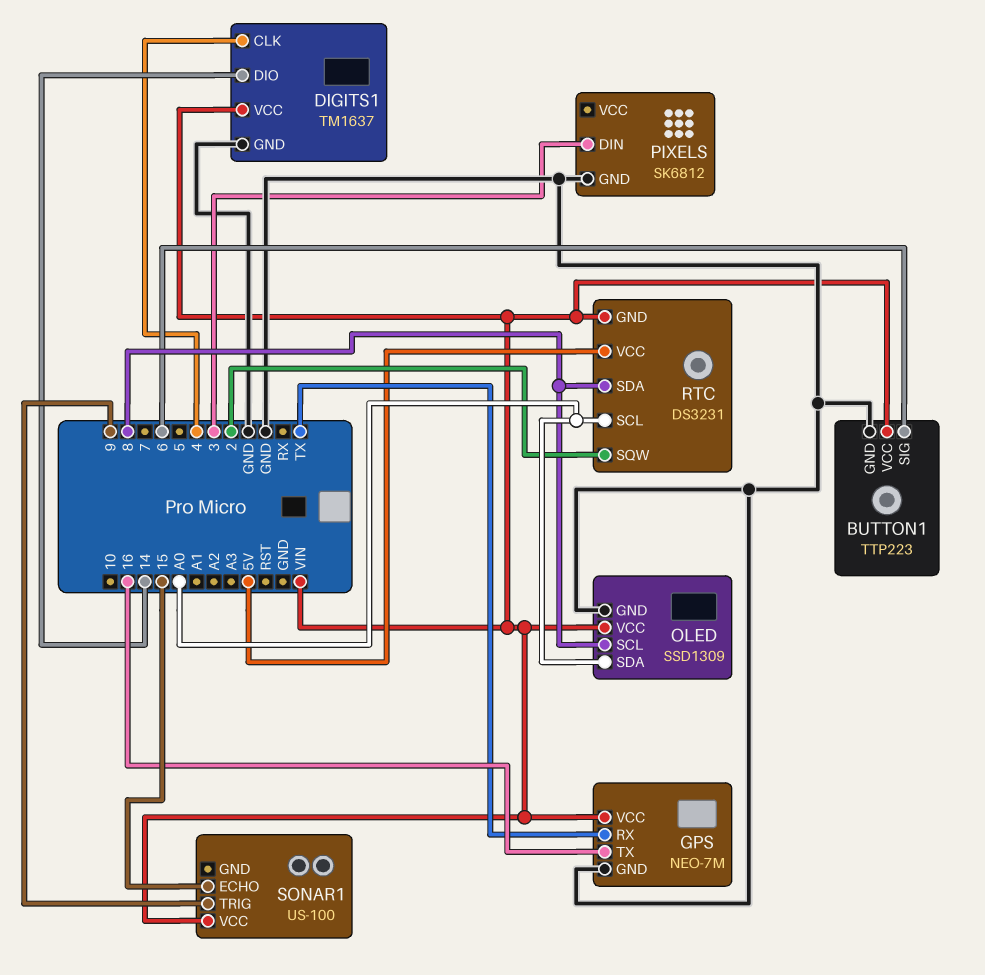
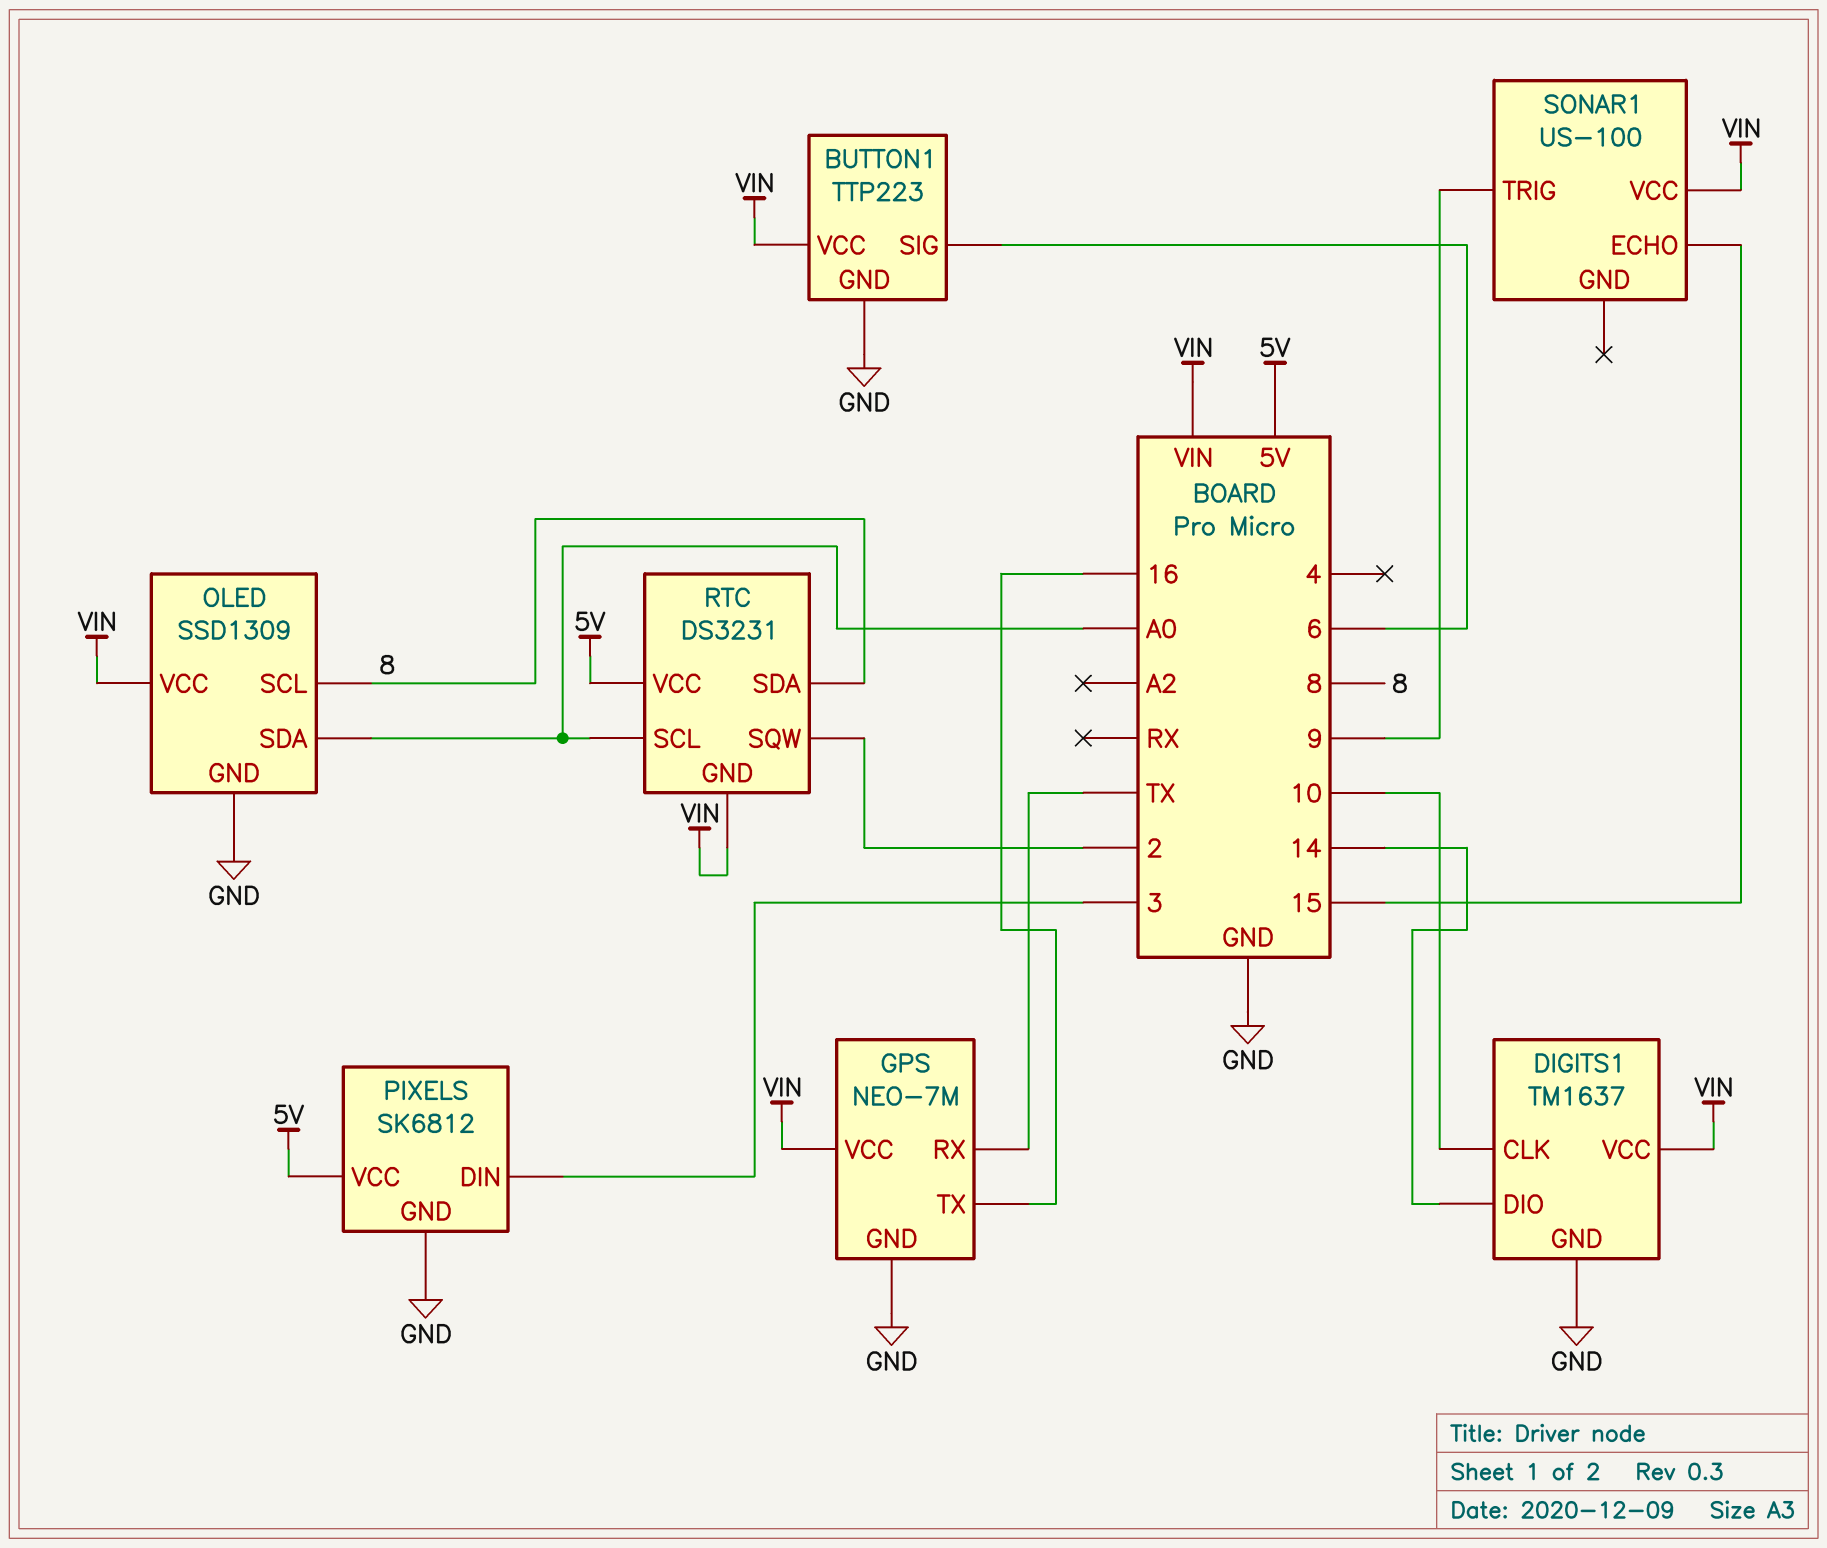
DIGITS1 pin CLK: 4 -> 10
PIXELS pin VCC: none -> 5V

